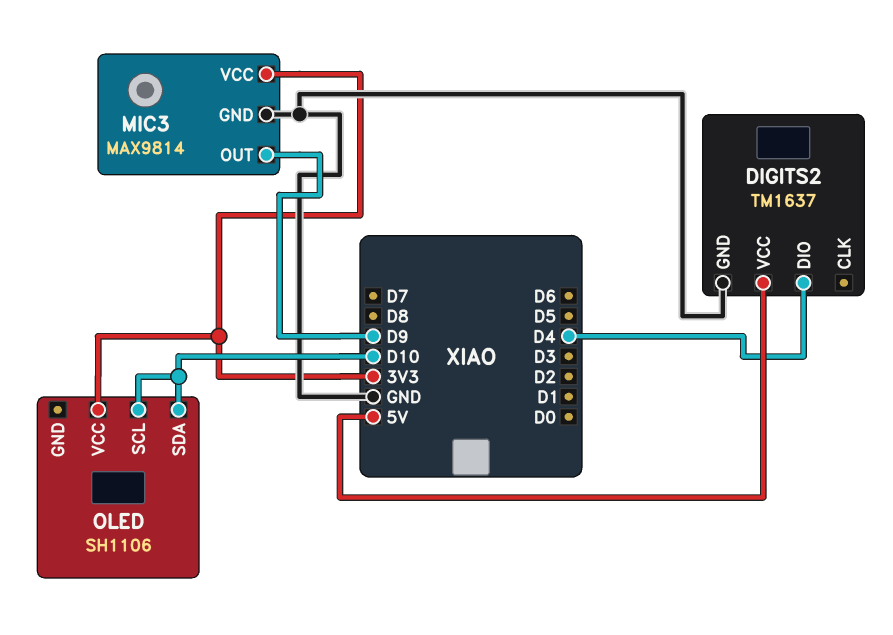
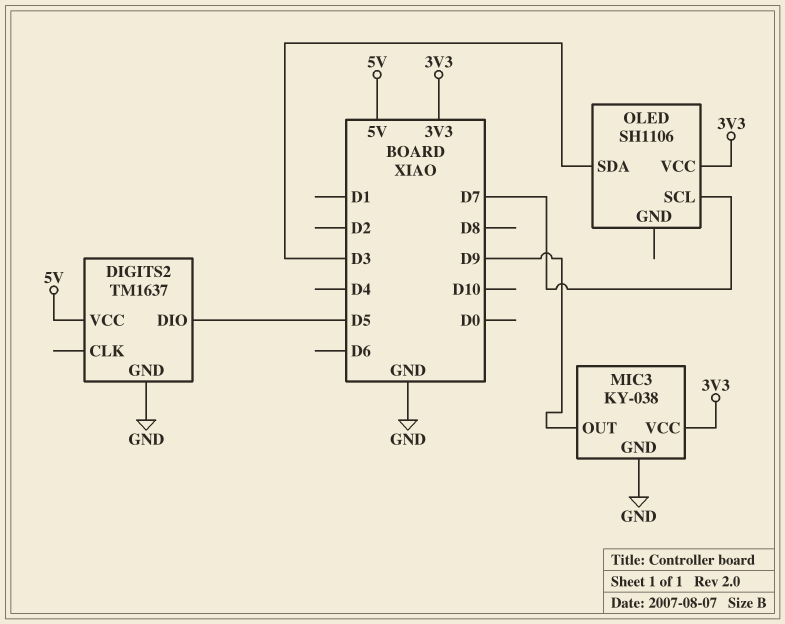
DIGITS2 pin DIO: D4 -> D5
MIC3: MAX9814 -> KY-038
OLED pin SCL: D10 -> D7
OLED pin SDA: D10 -> D3

